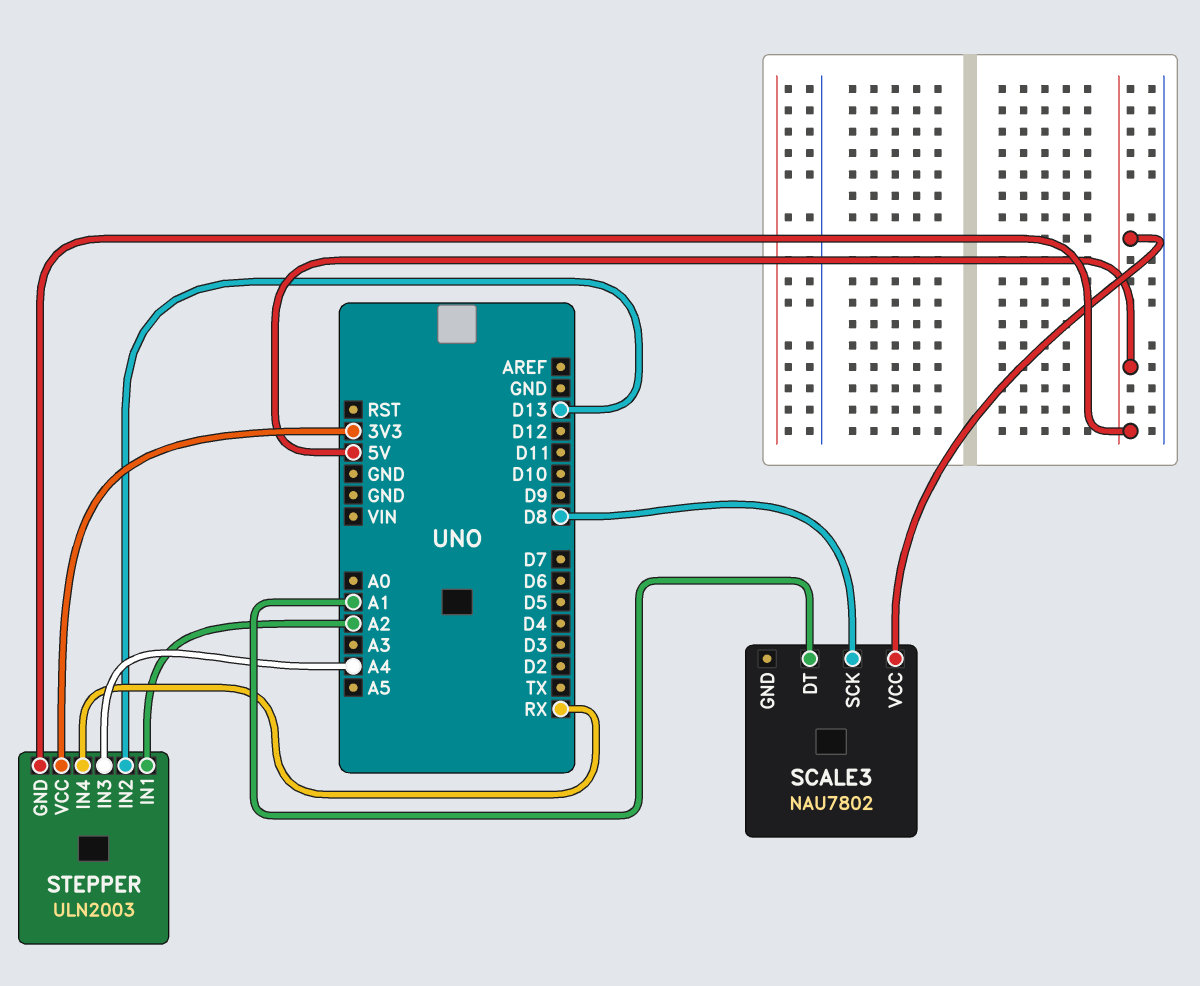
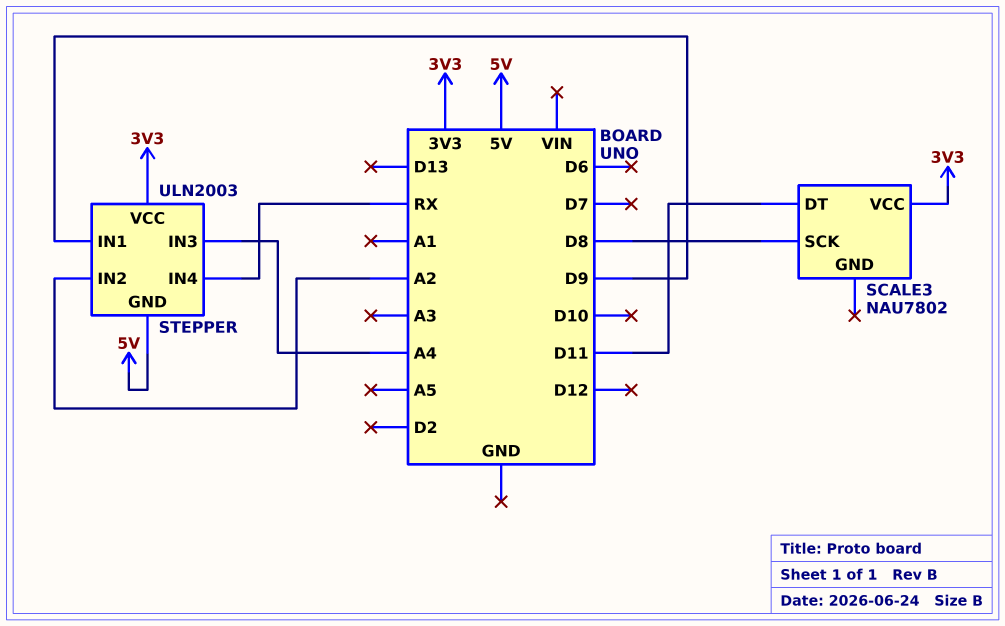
SCALE3 pin DT: A1 -> D11
SCALE3 pin VCC: 5V -> 3V3
STEPPER pin IN1: A2 -> D9
STEPPER pin IN2: D13 -> A2

